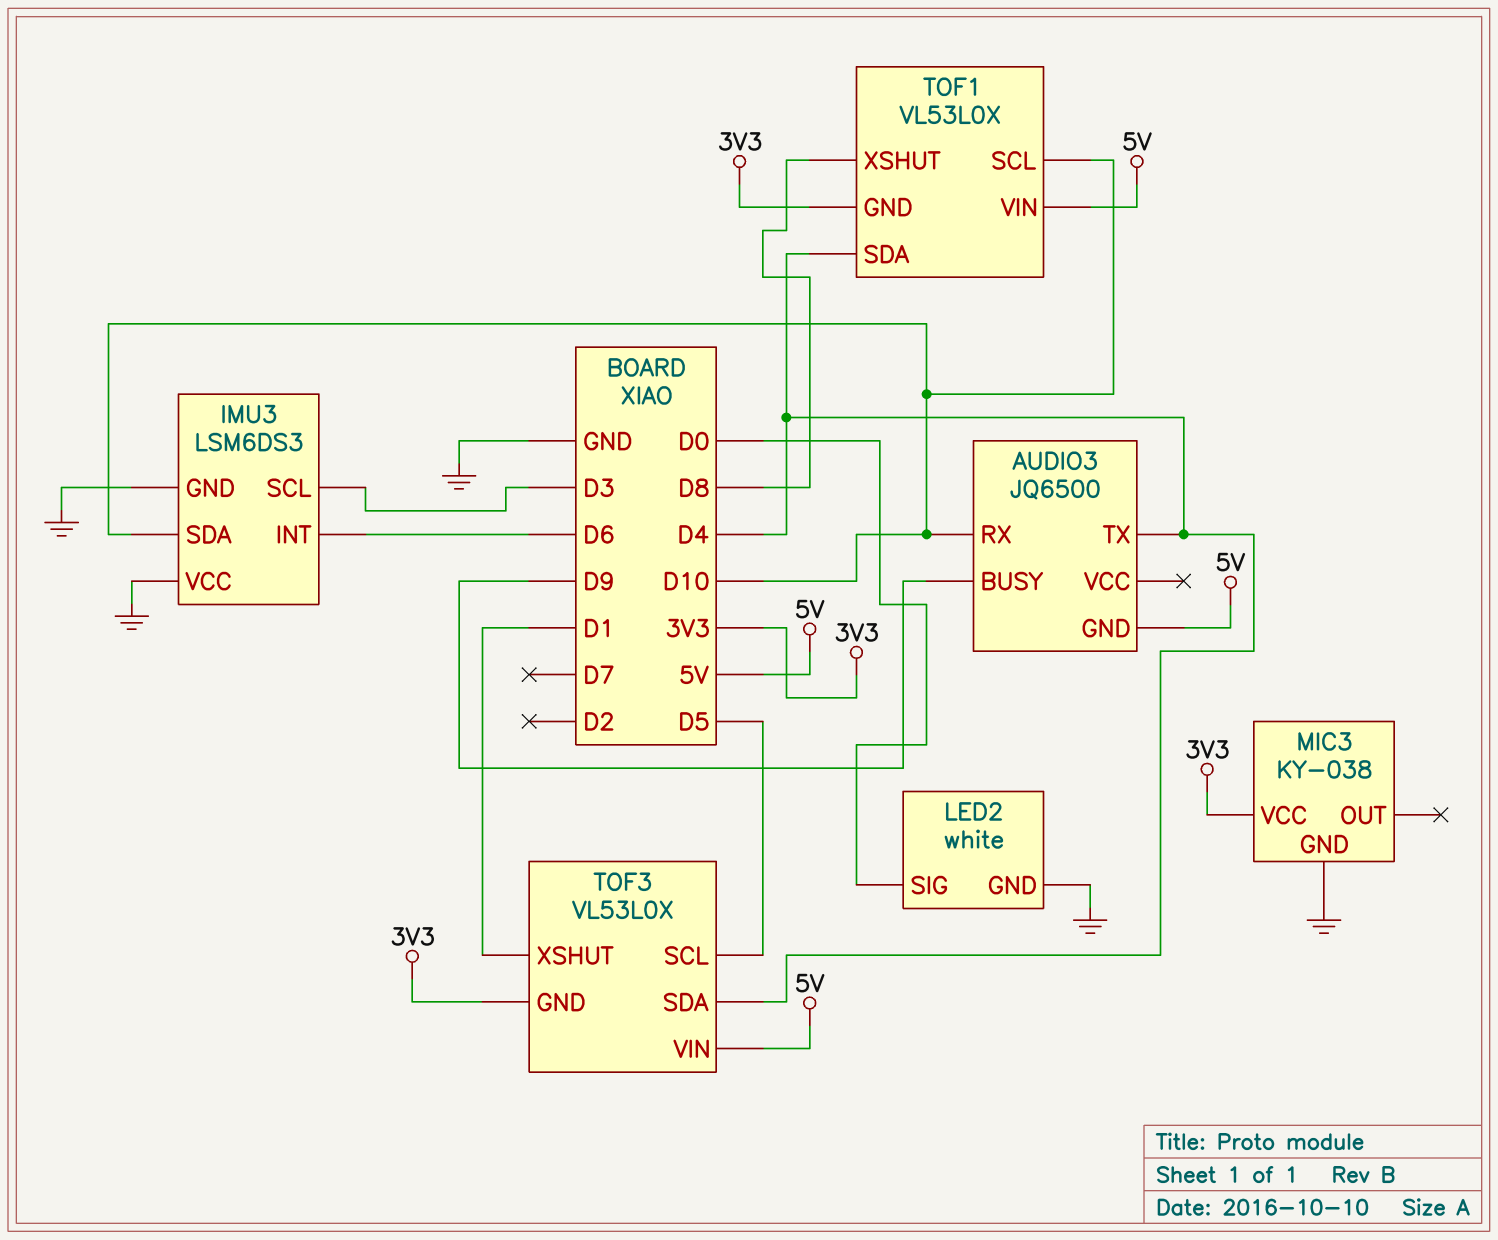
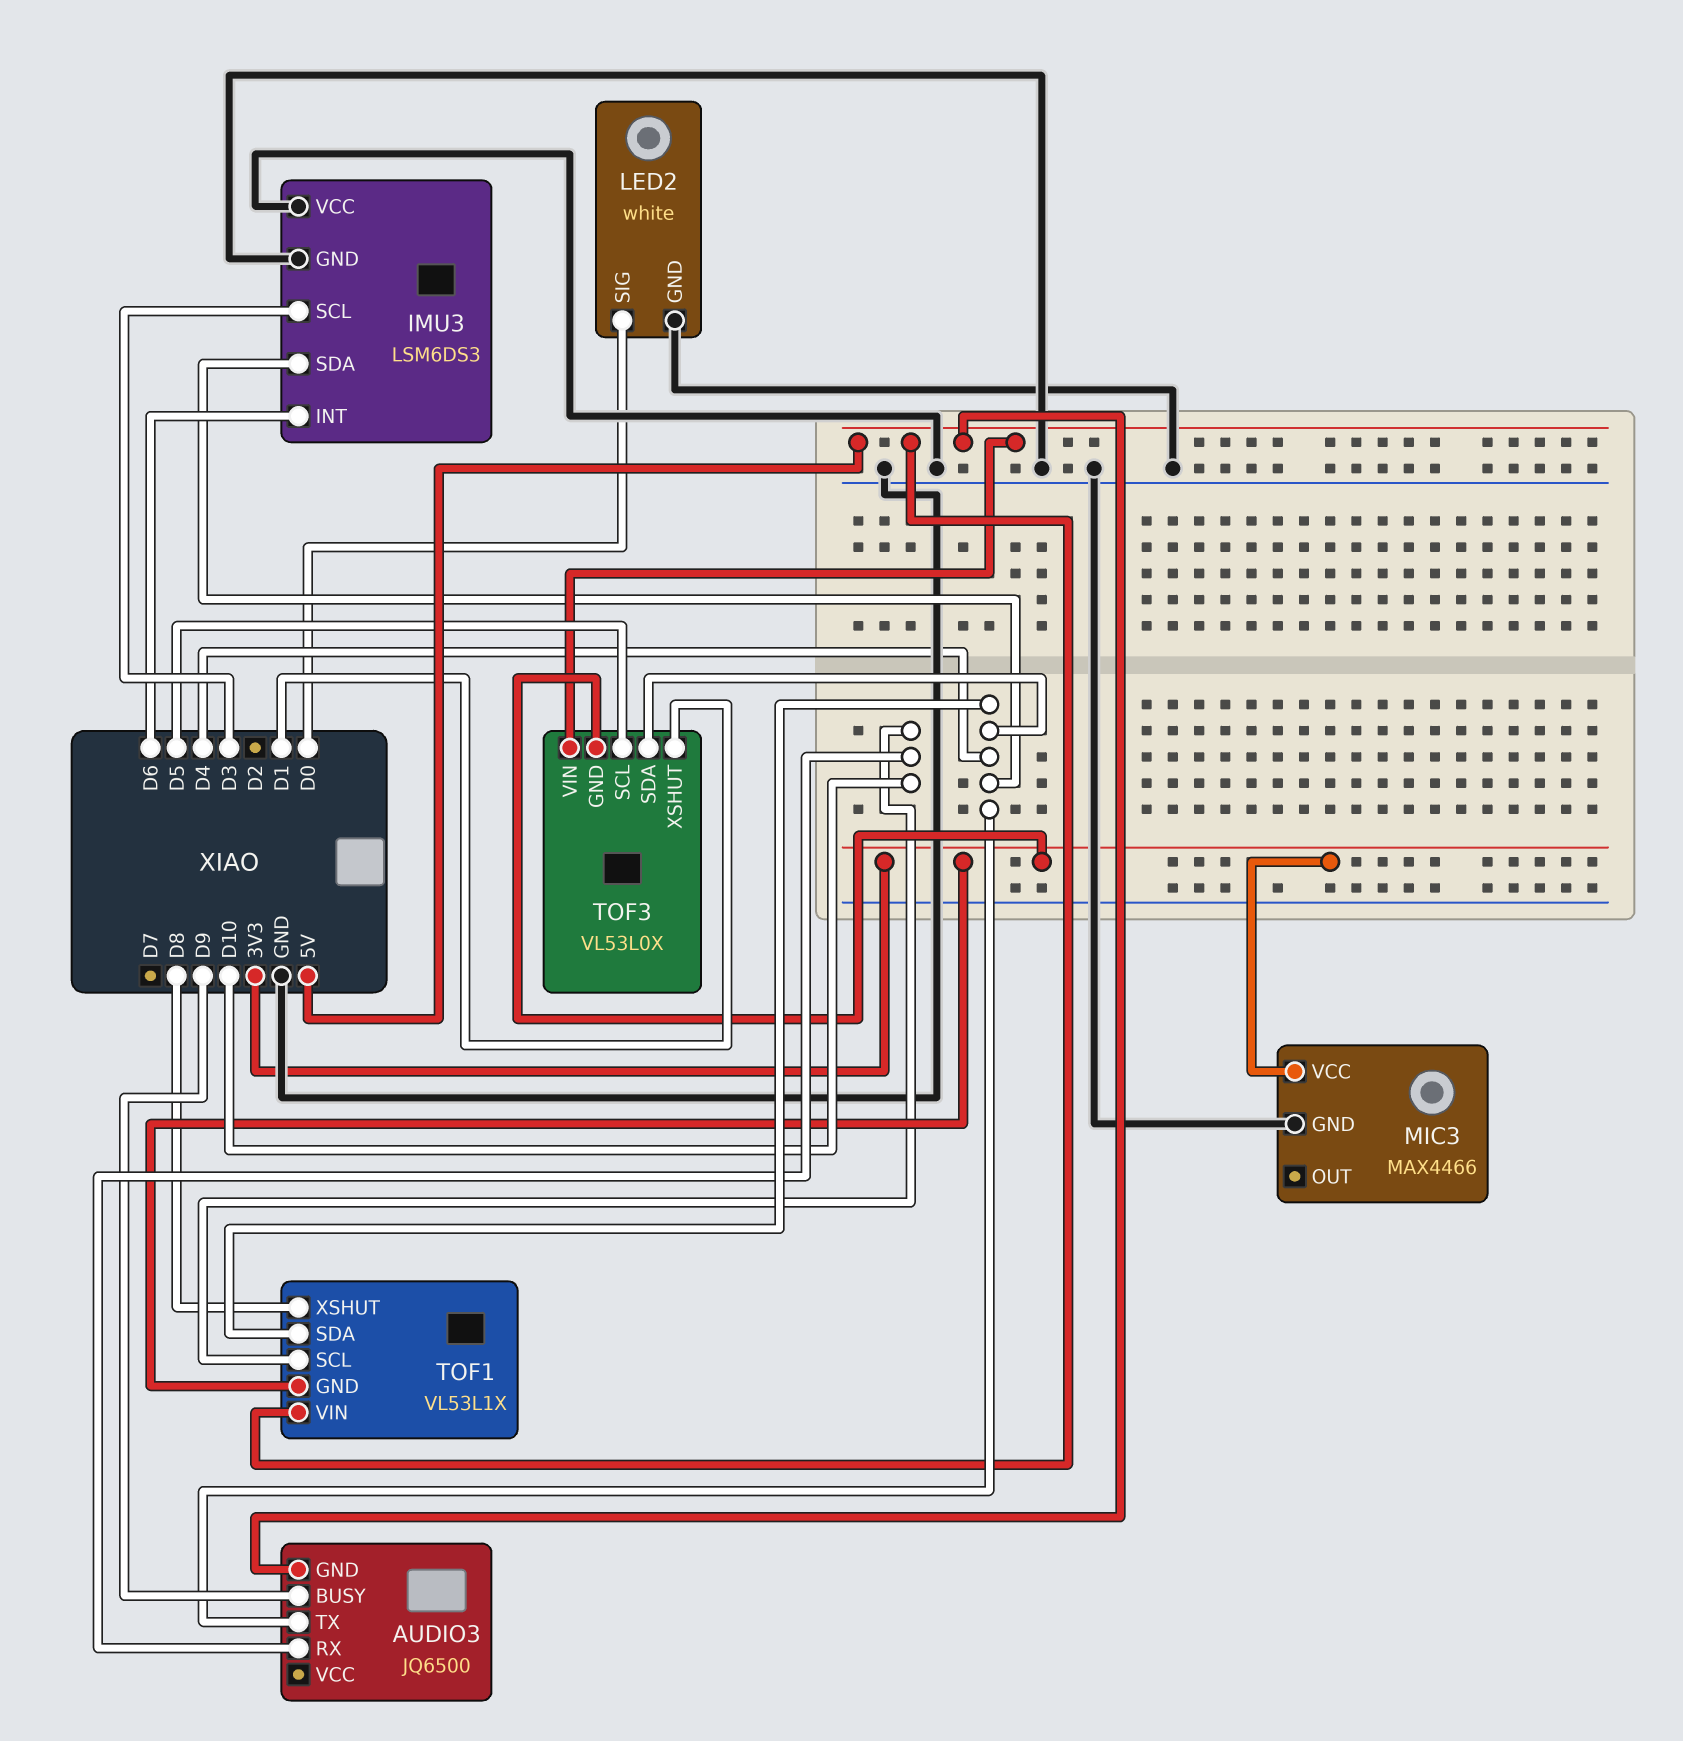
IMU3 pin SDA: D10 -> D4
MIC3: KY-038 -> MAX4466
TOF1: VL53L0X -> VL53L1X

